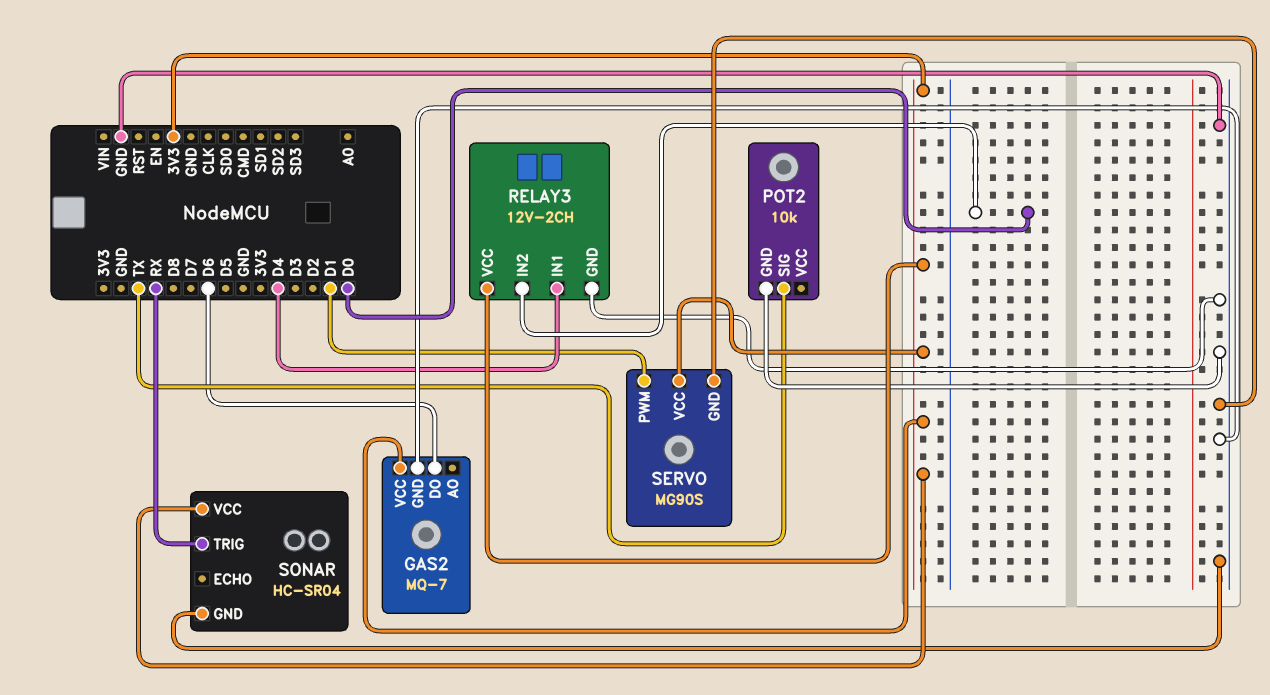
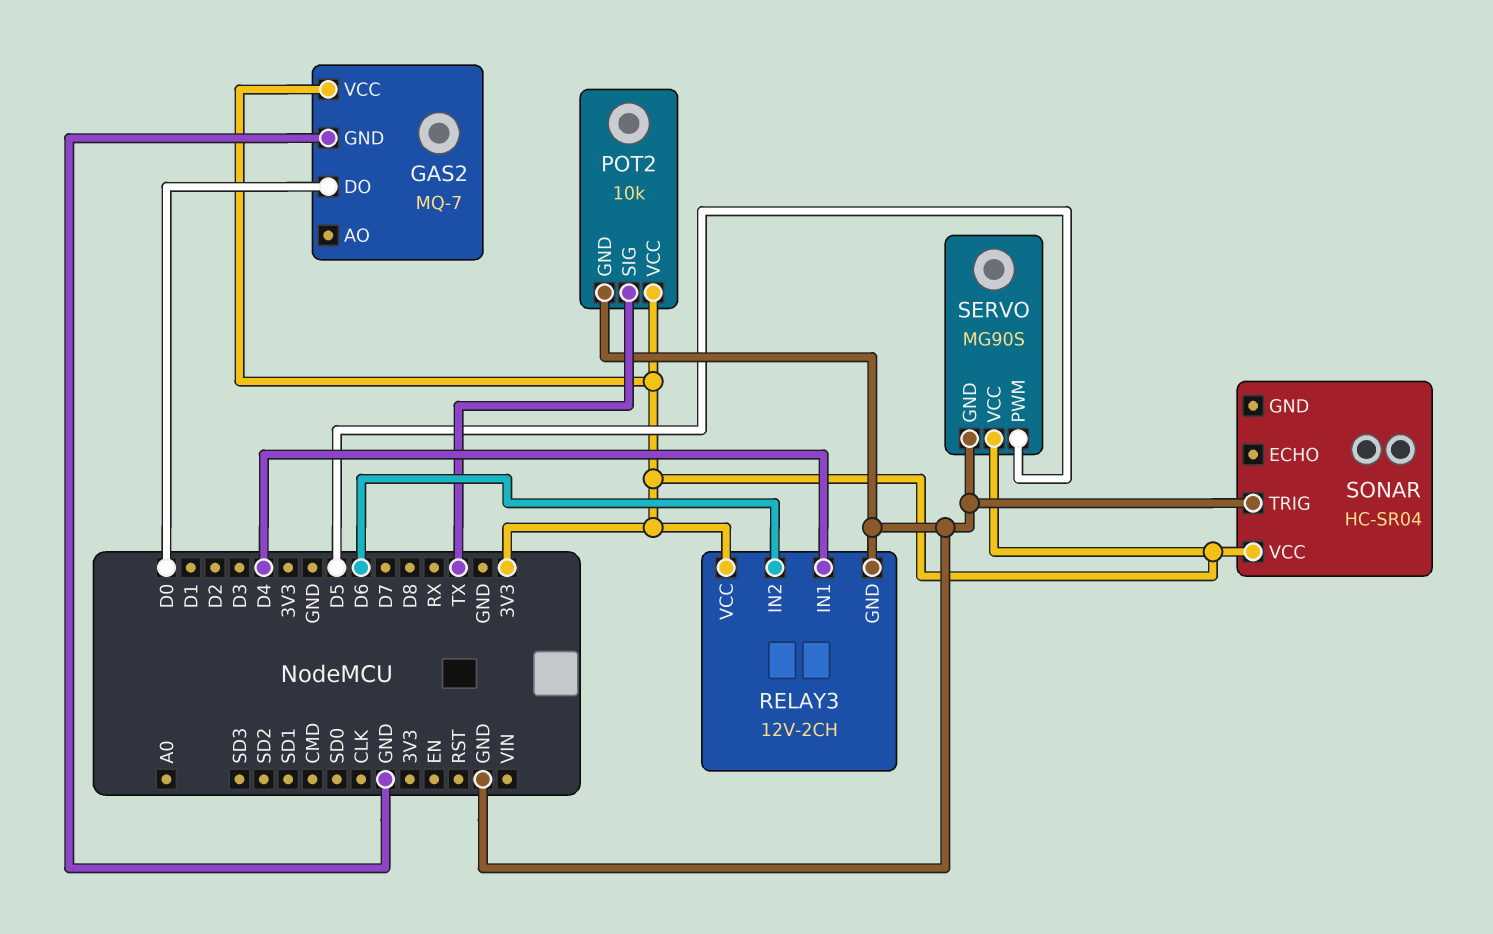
GAS2 pin DO: D6 -> D0
POT2 pin VCC: none -> 3V3
RELAY3 pin IN2: D0 -> D6
SERVO pin PWM: D1 -> D5
SONAR pin GND: GND -> none
SONAR pin TRIG: RX -> GND

